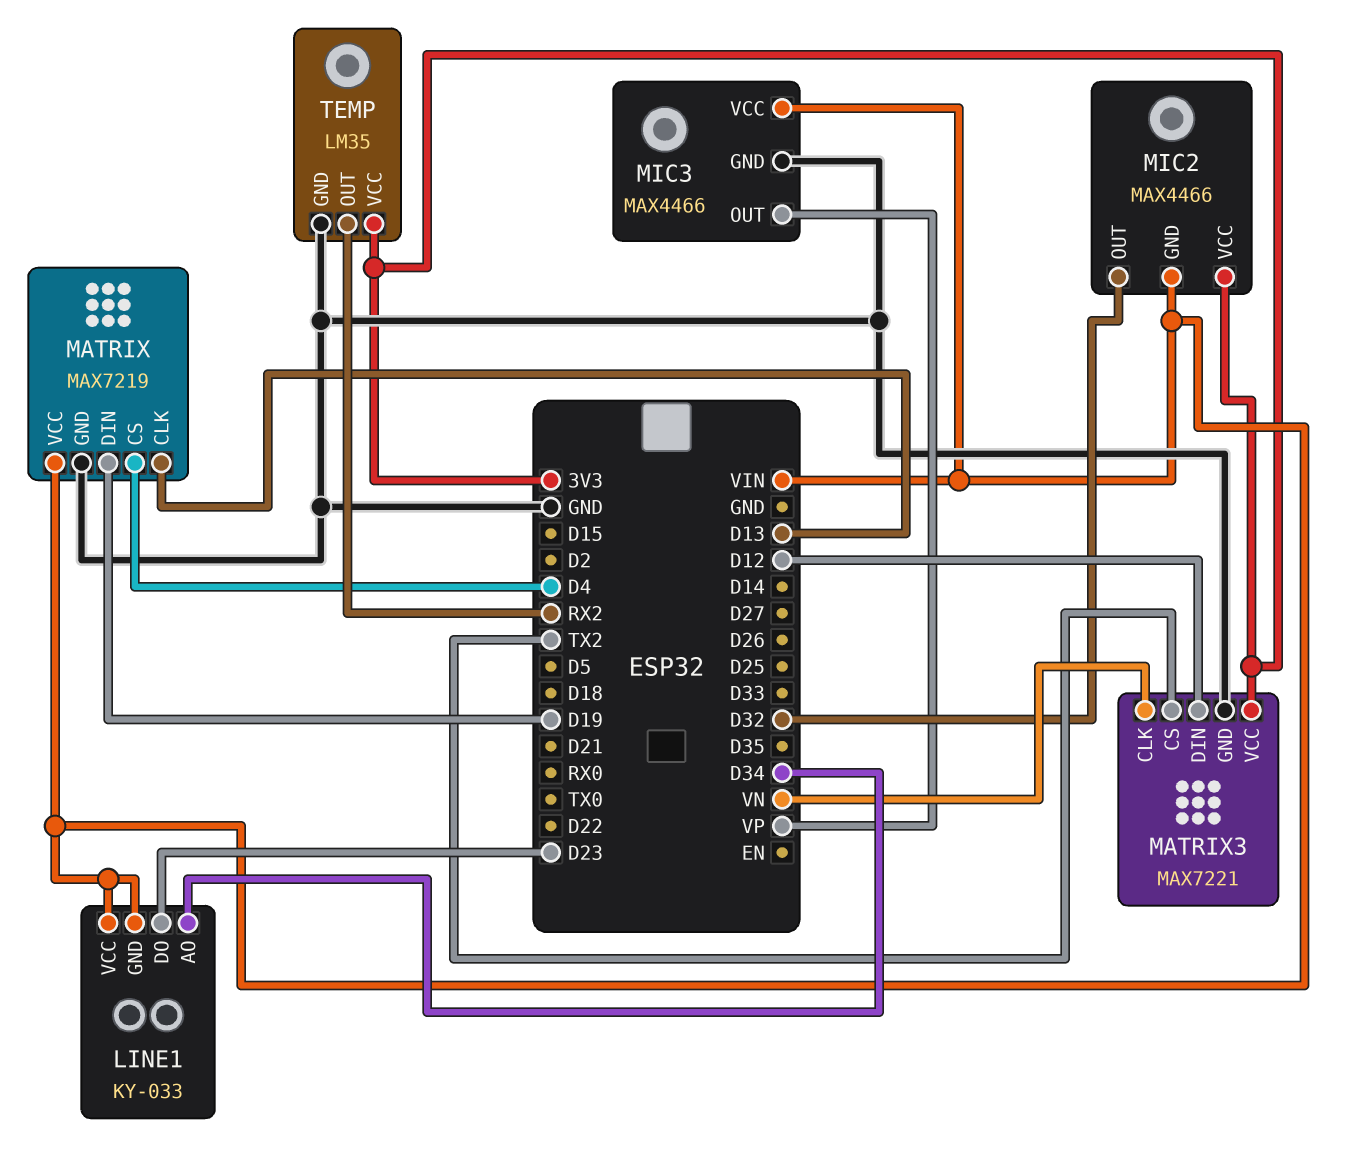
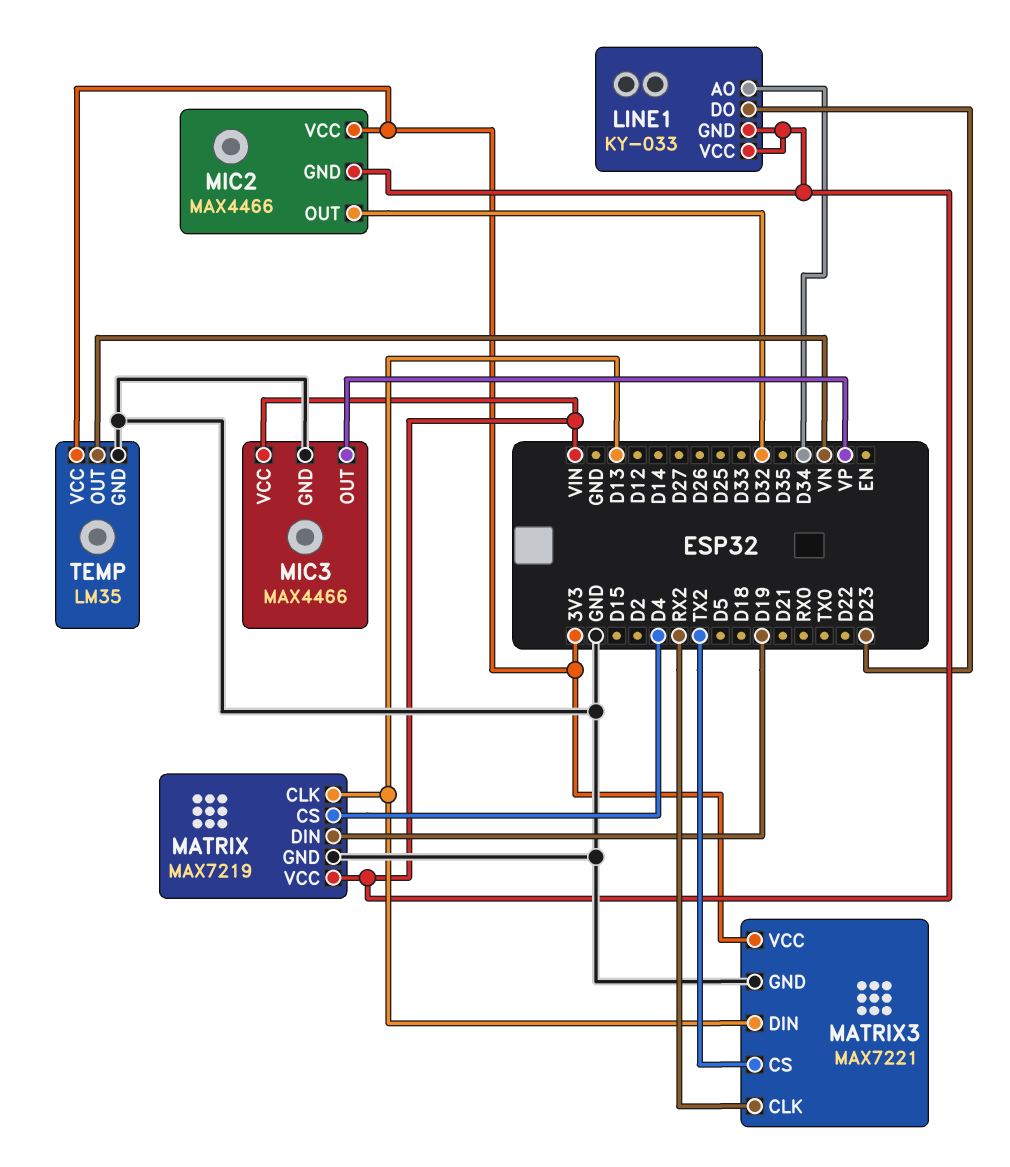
MATRIX3 pin CLK: VN -> RX2
MATRIX3 pin DIN: D12 -> D13
TEMP pin OUT: RX2 -> VN

